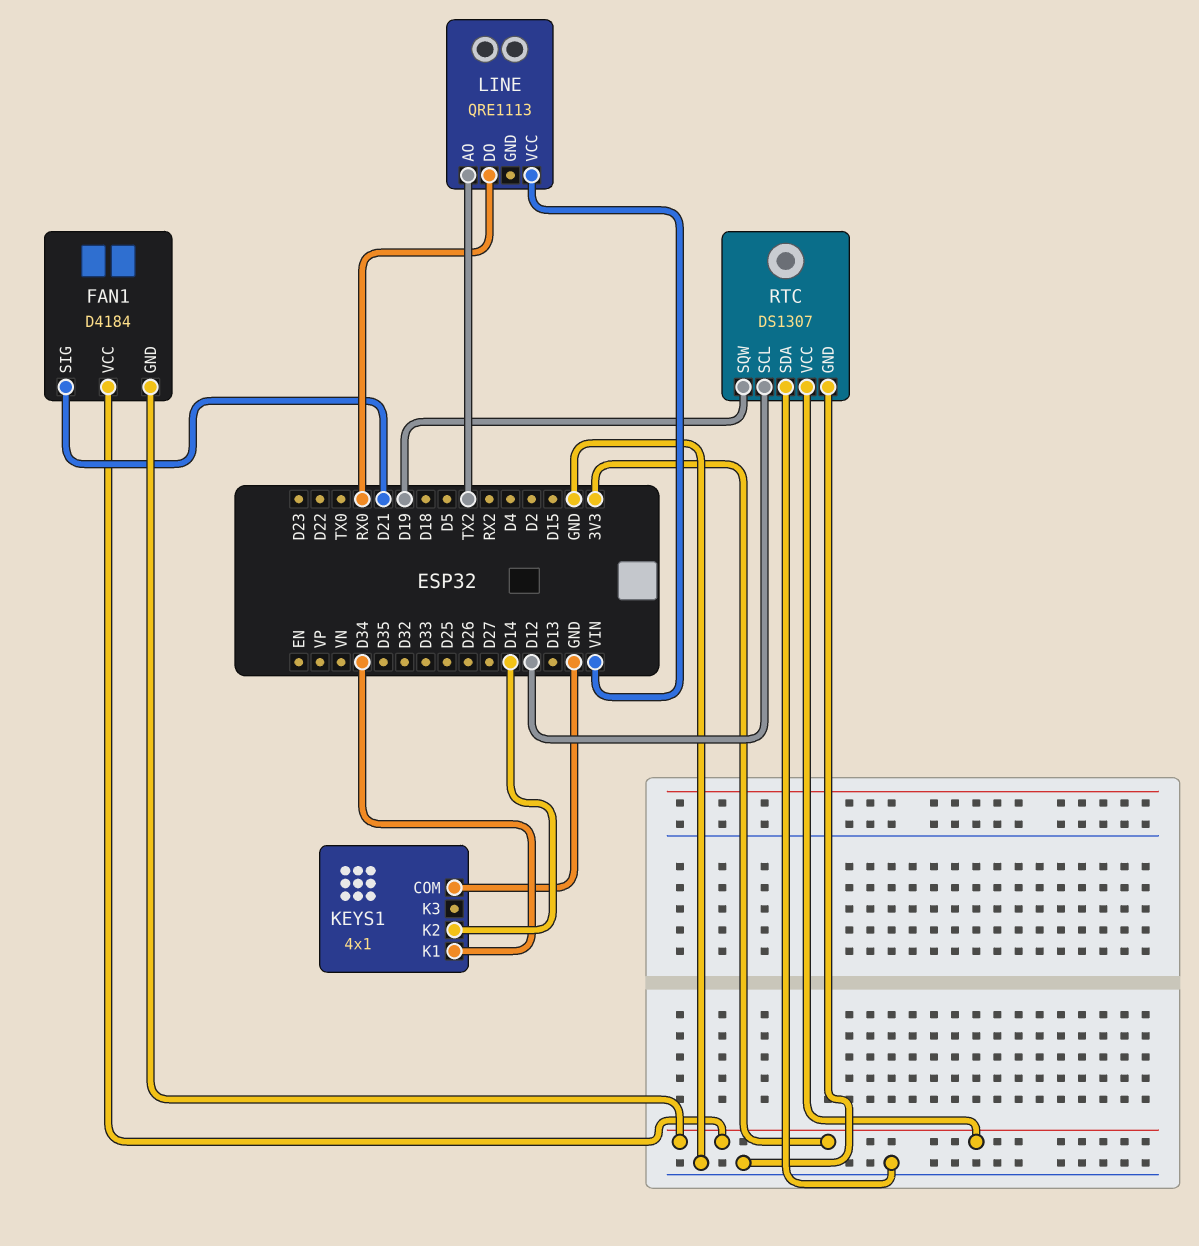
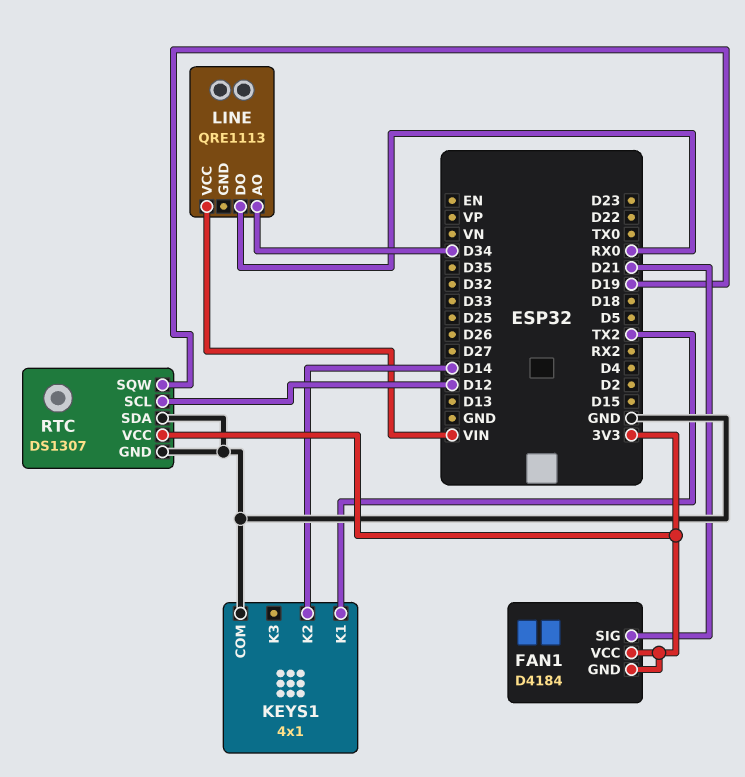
KEYS1 pin K1: D34 -> TX2
LINE pin AO: TX2 -> D34

